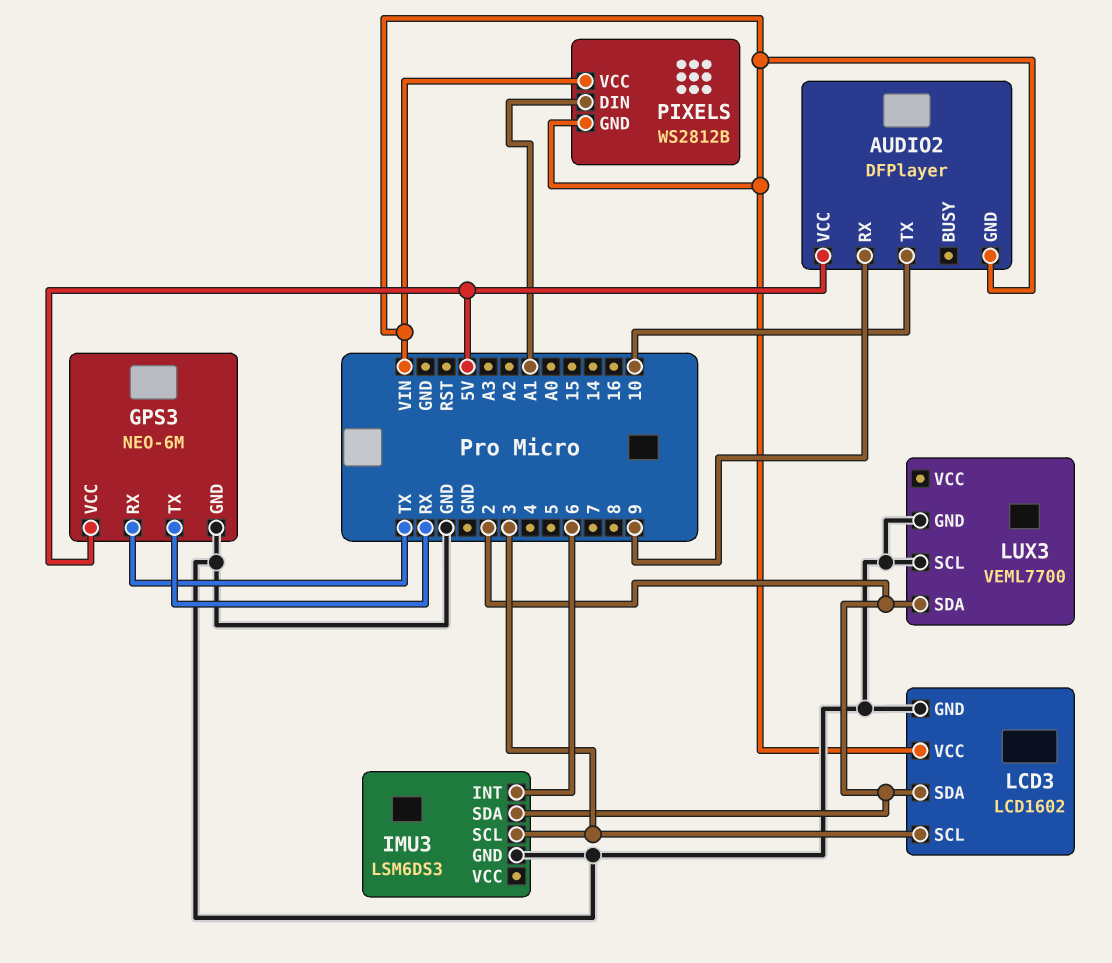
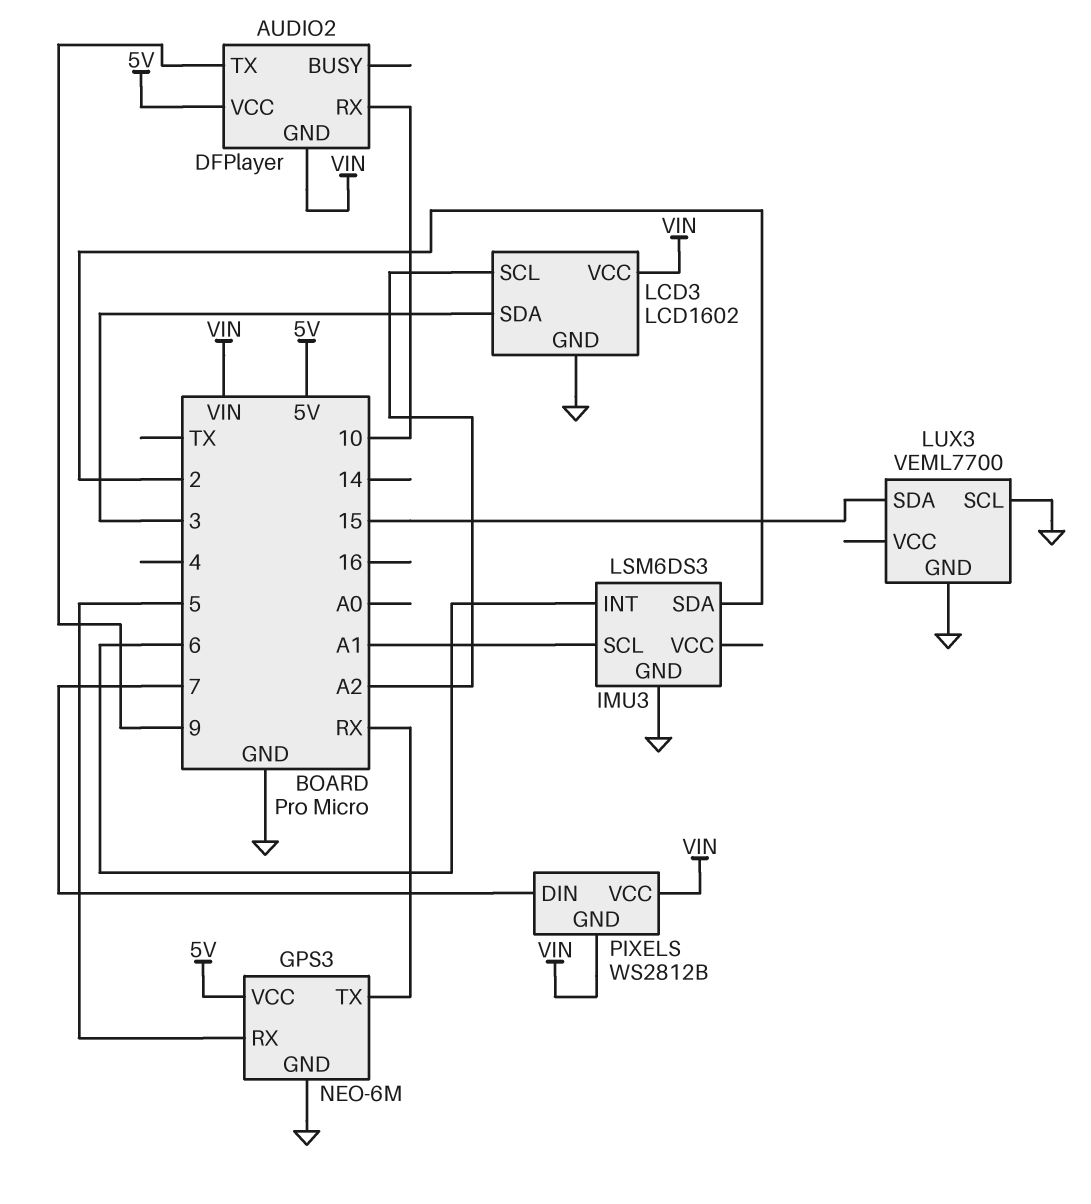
AUDIO2 pin RX: 9 -> 10
AUDIO2 pin TX: 10 -> 9
GPS3 pin RX: TX -> 5
IMU3 pin SCL: 3 -> A1
LCD3 pin SCL: 3 -> A2
LCD3 pin SDA: 2 -> 3
LUX3 pin SDA: 2 -> 15
PIXELS pin DIN: A1 -> 7

